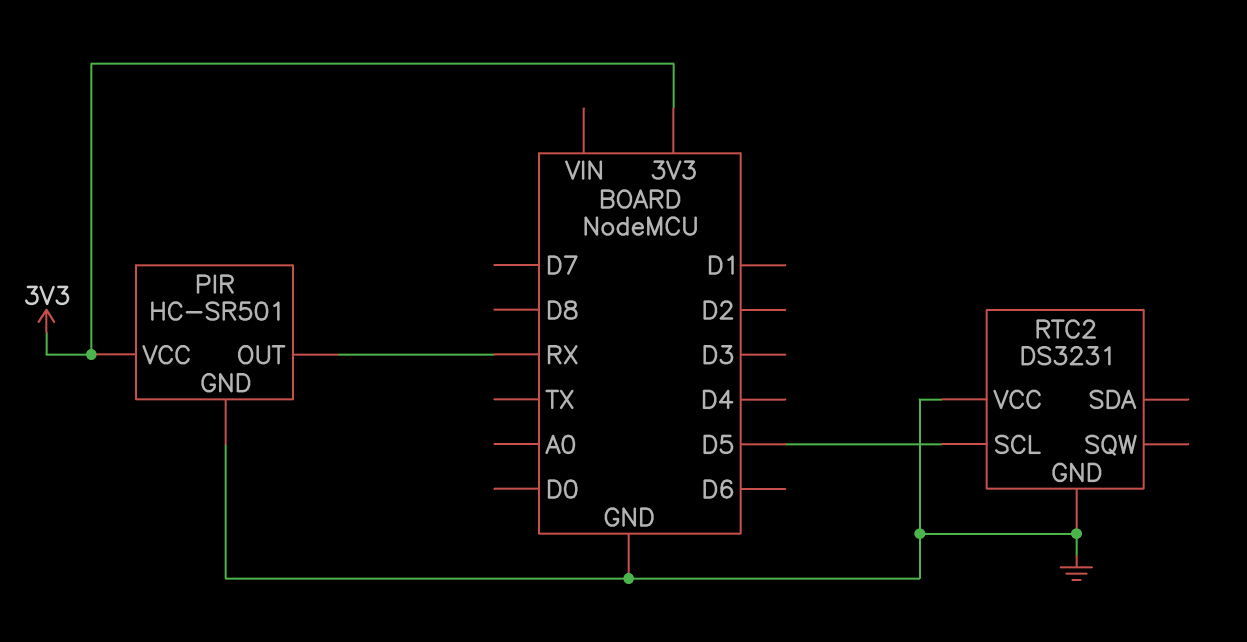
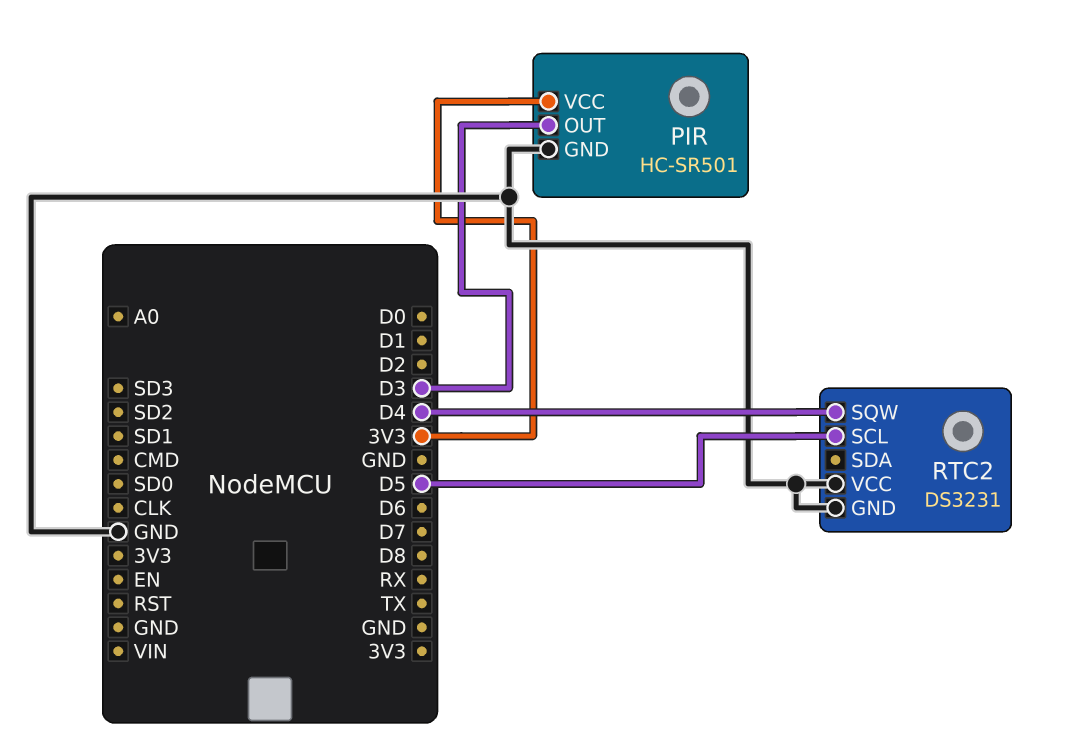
PIR pin OUT: RX -> D3
RTC2 pin SQW: none -> D4

